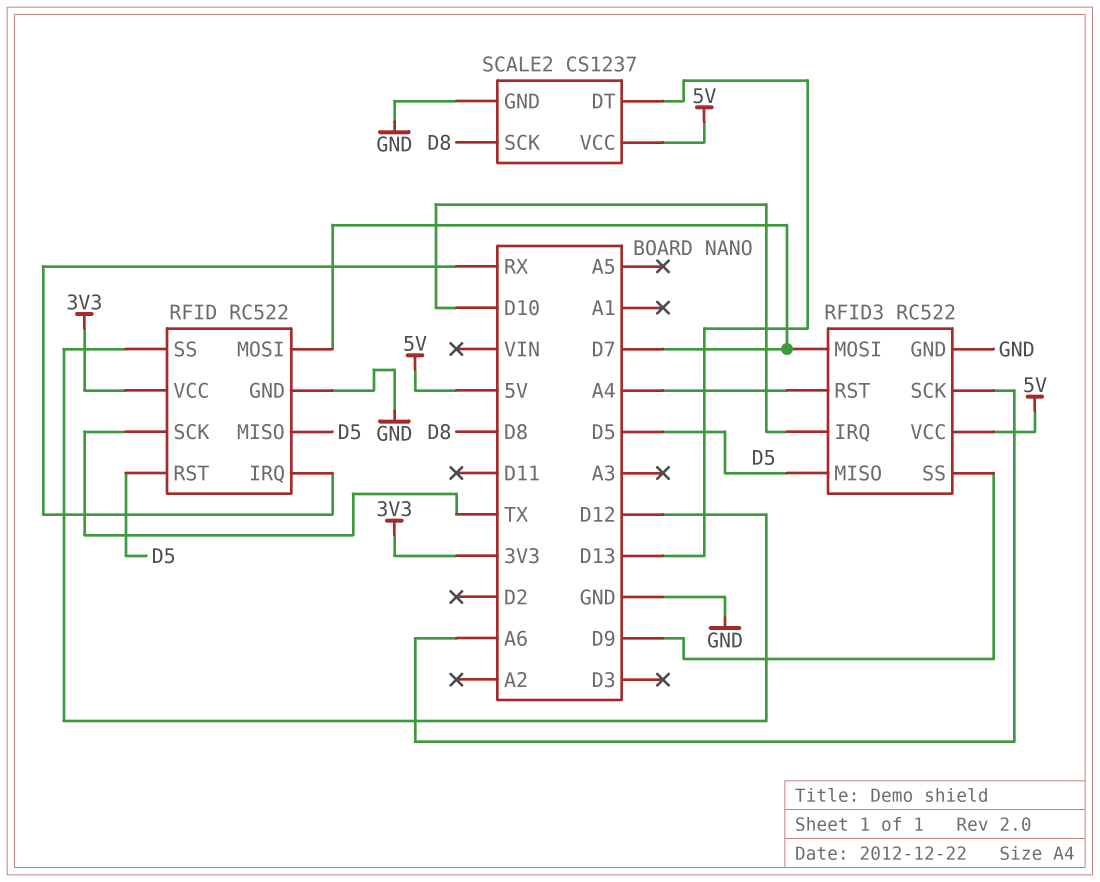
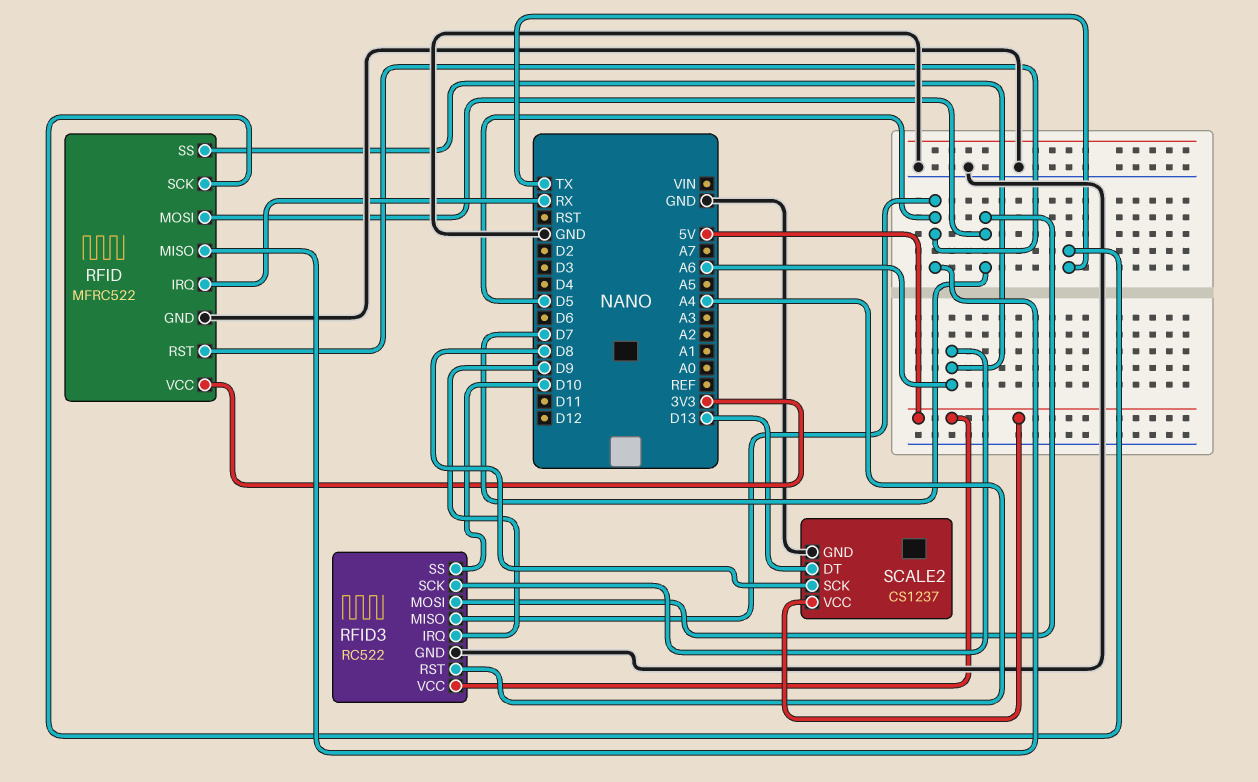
RFID: RC522 -> MFRC522
RFID pin SS: D12 -> A6
RFID3 pin IRQ: D10 -> D9
RFID3 pin SS: D9 -> D10

